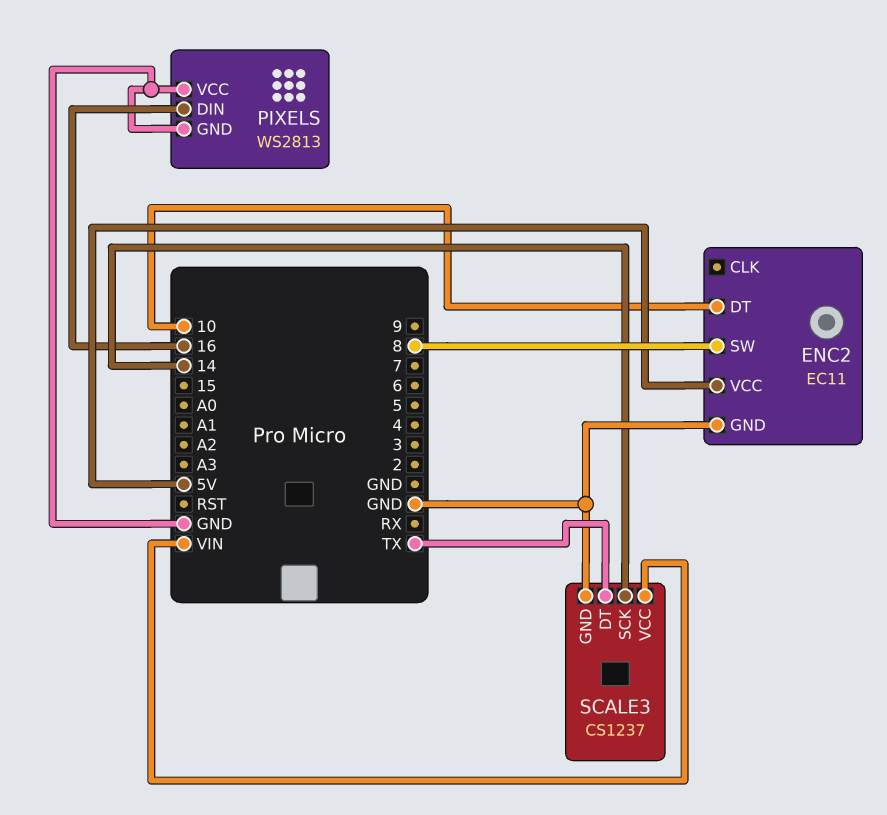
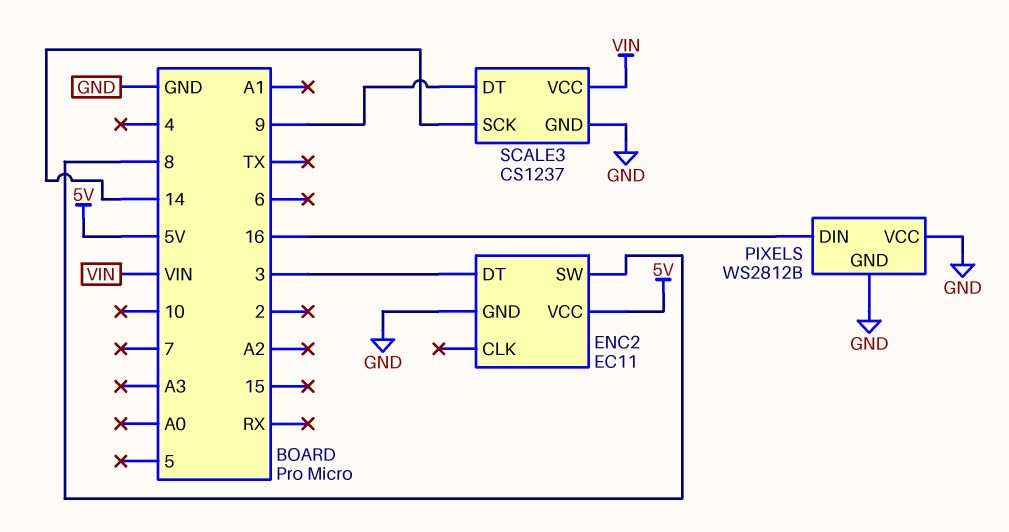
ENC2 pin DT: 10 -> 3
PIXELS: WS2813 -> WS2812B
SCALE3 pin DT: TX -> 9

